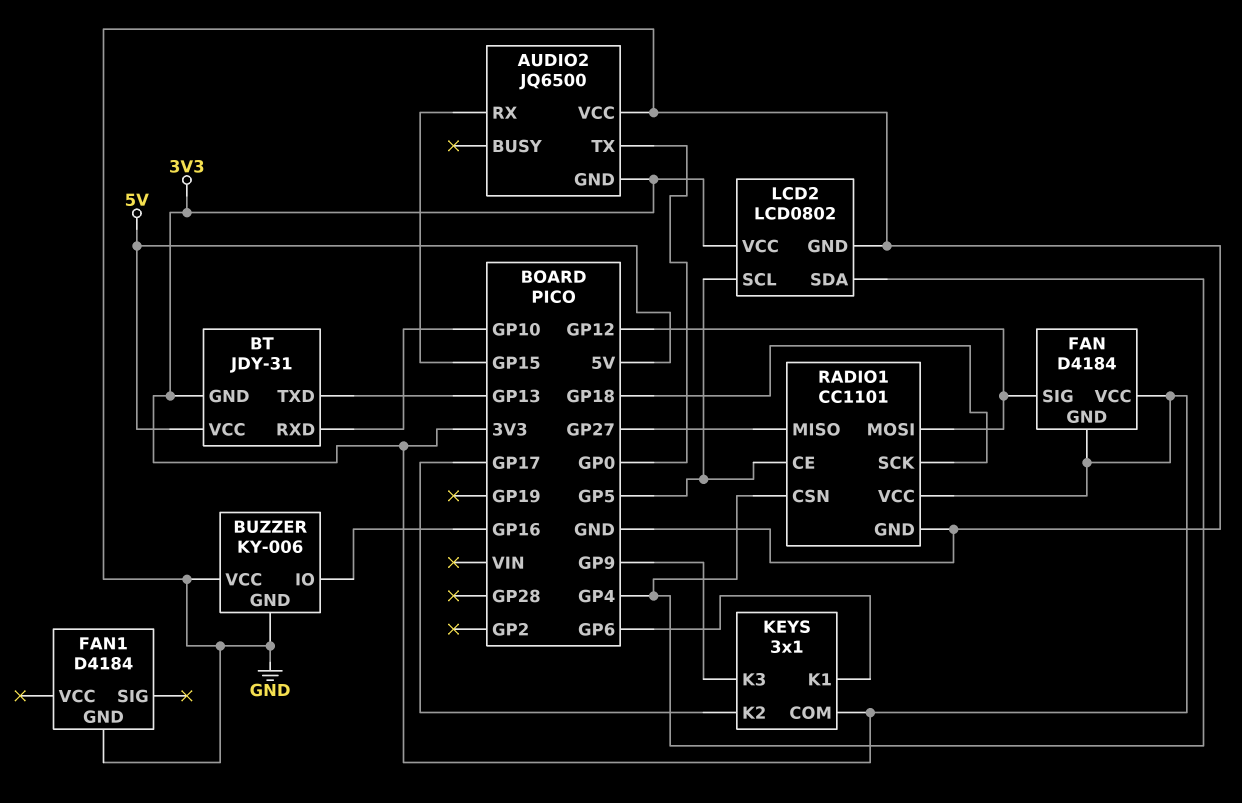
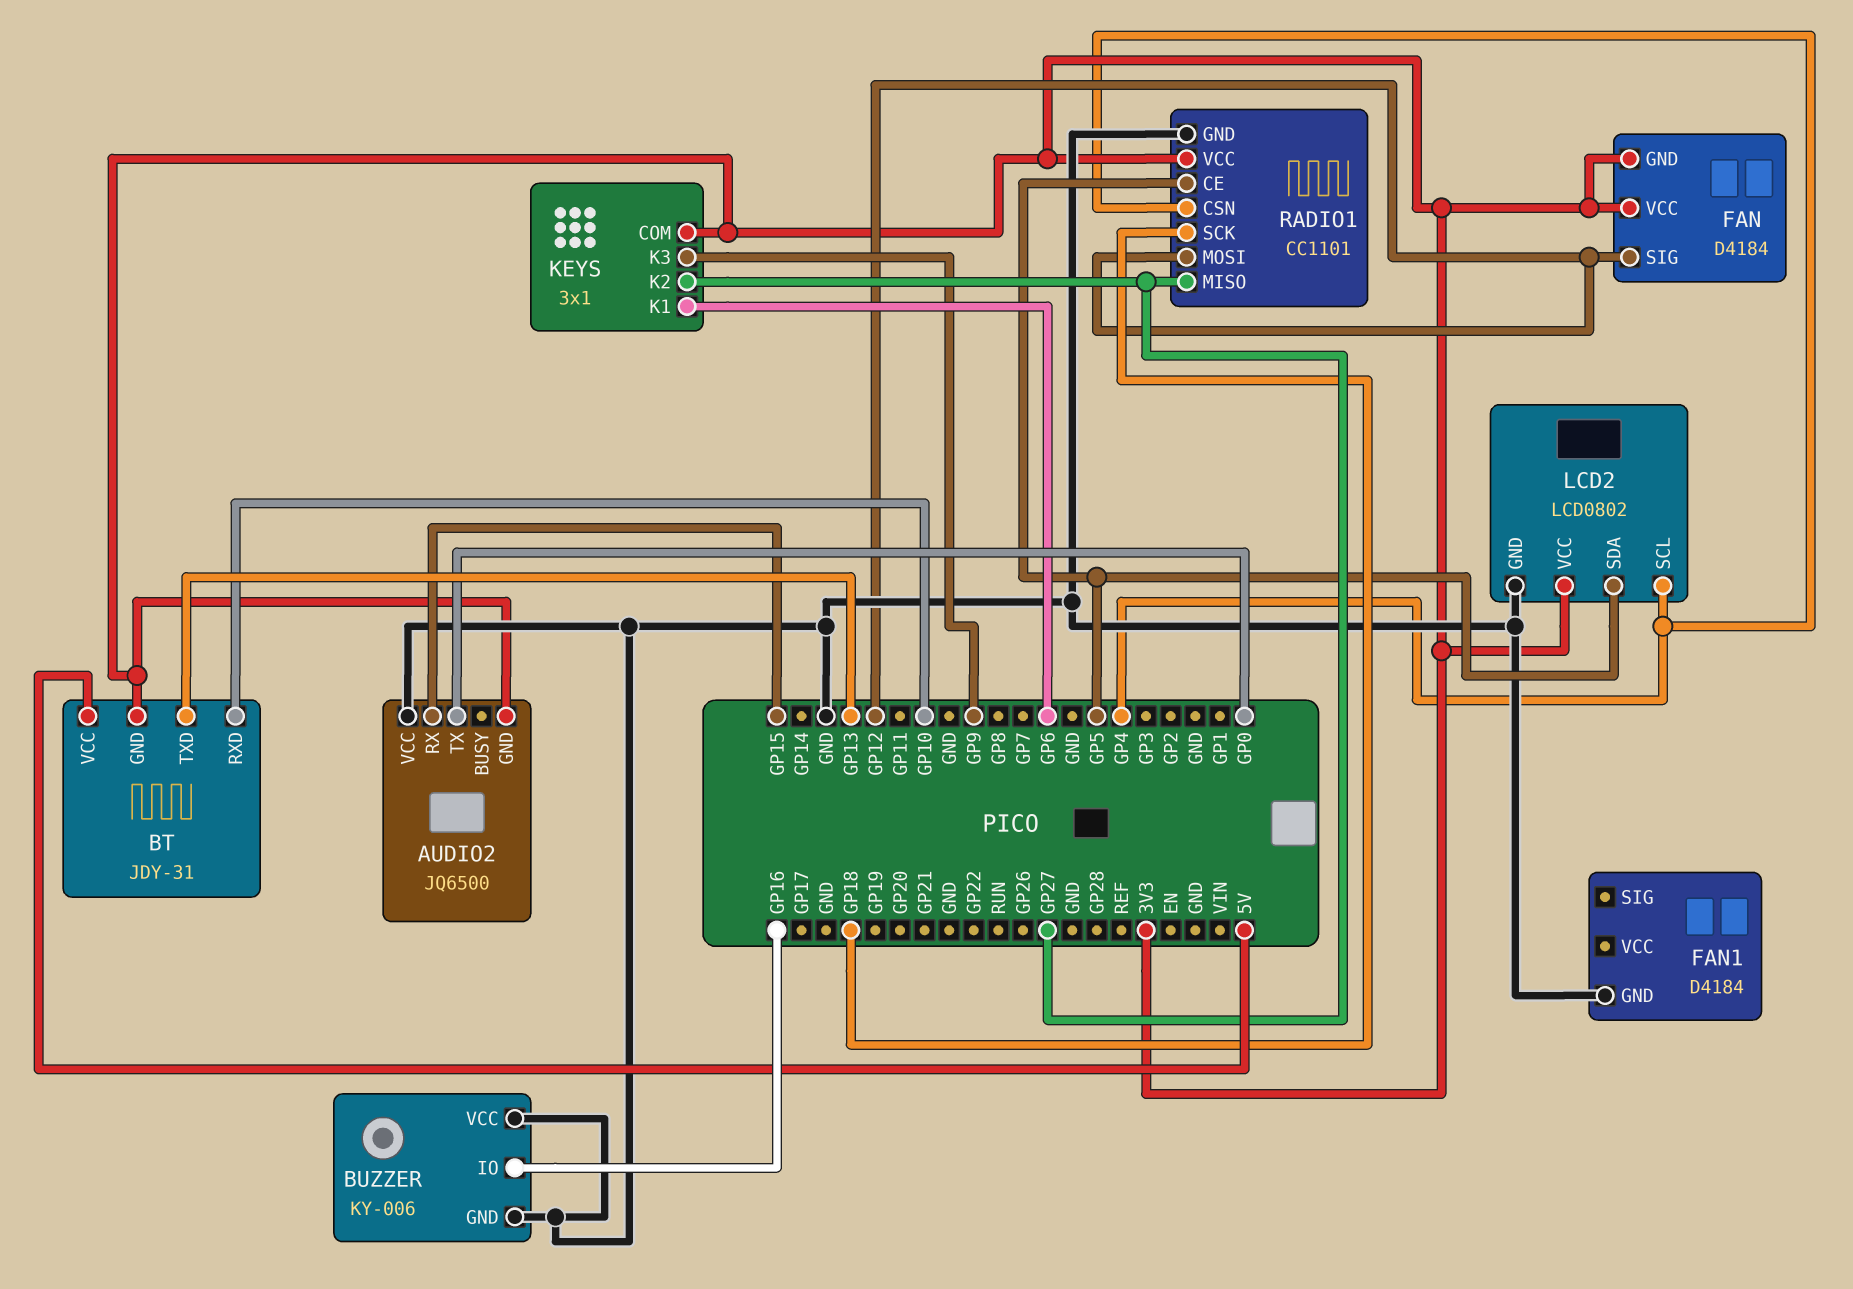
KEYS pin K2: GP17 -> GP27
LCD2 pin SCL: GP5 -> GP4
LCD2 pin SDA: GP4 -> GP5

